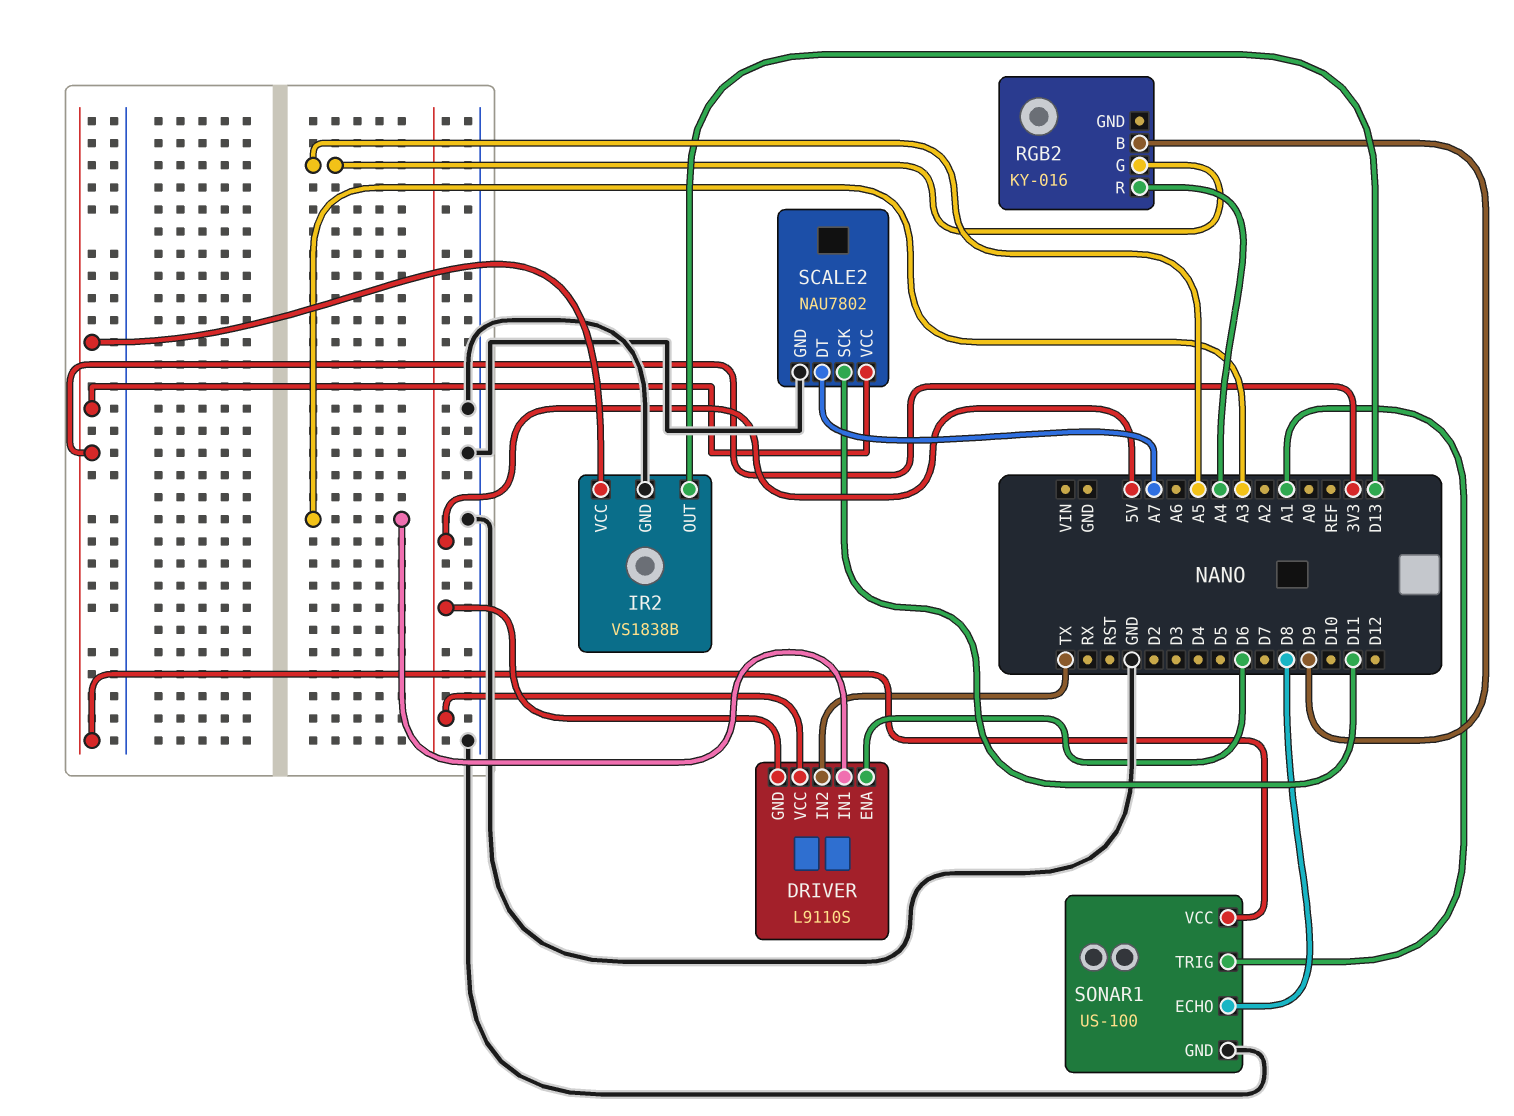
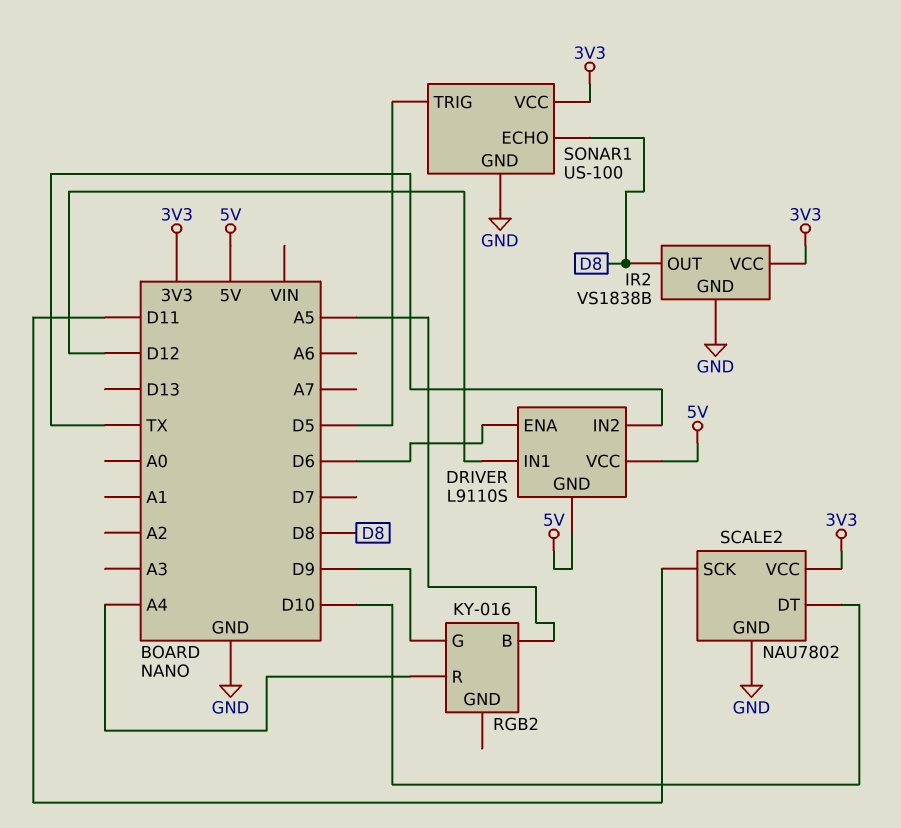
DRIVER pin IN1: A3 -> D12
IR2 pin OUT: D13 -> D8
RGB2 pin B: D9 -> A5
RGB2 pin G: A5 -> D9
SCALE2 pin DT: A7 -> D10
SONAR1 pin TRIG: A1 -> D5

